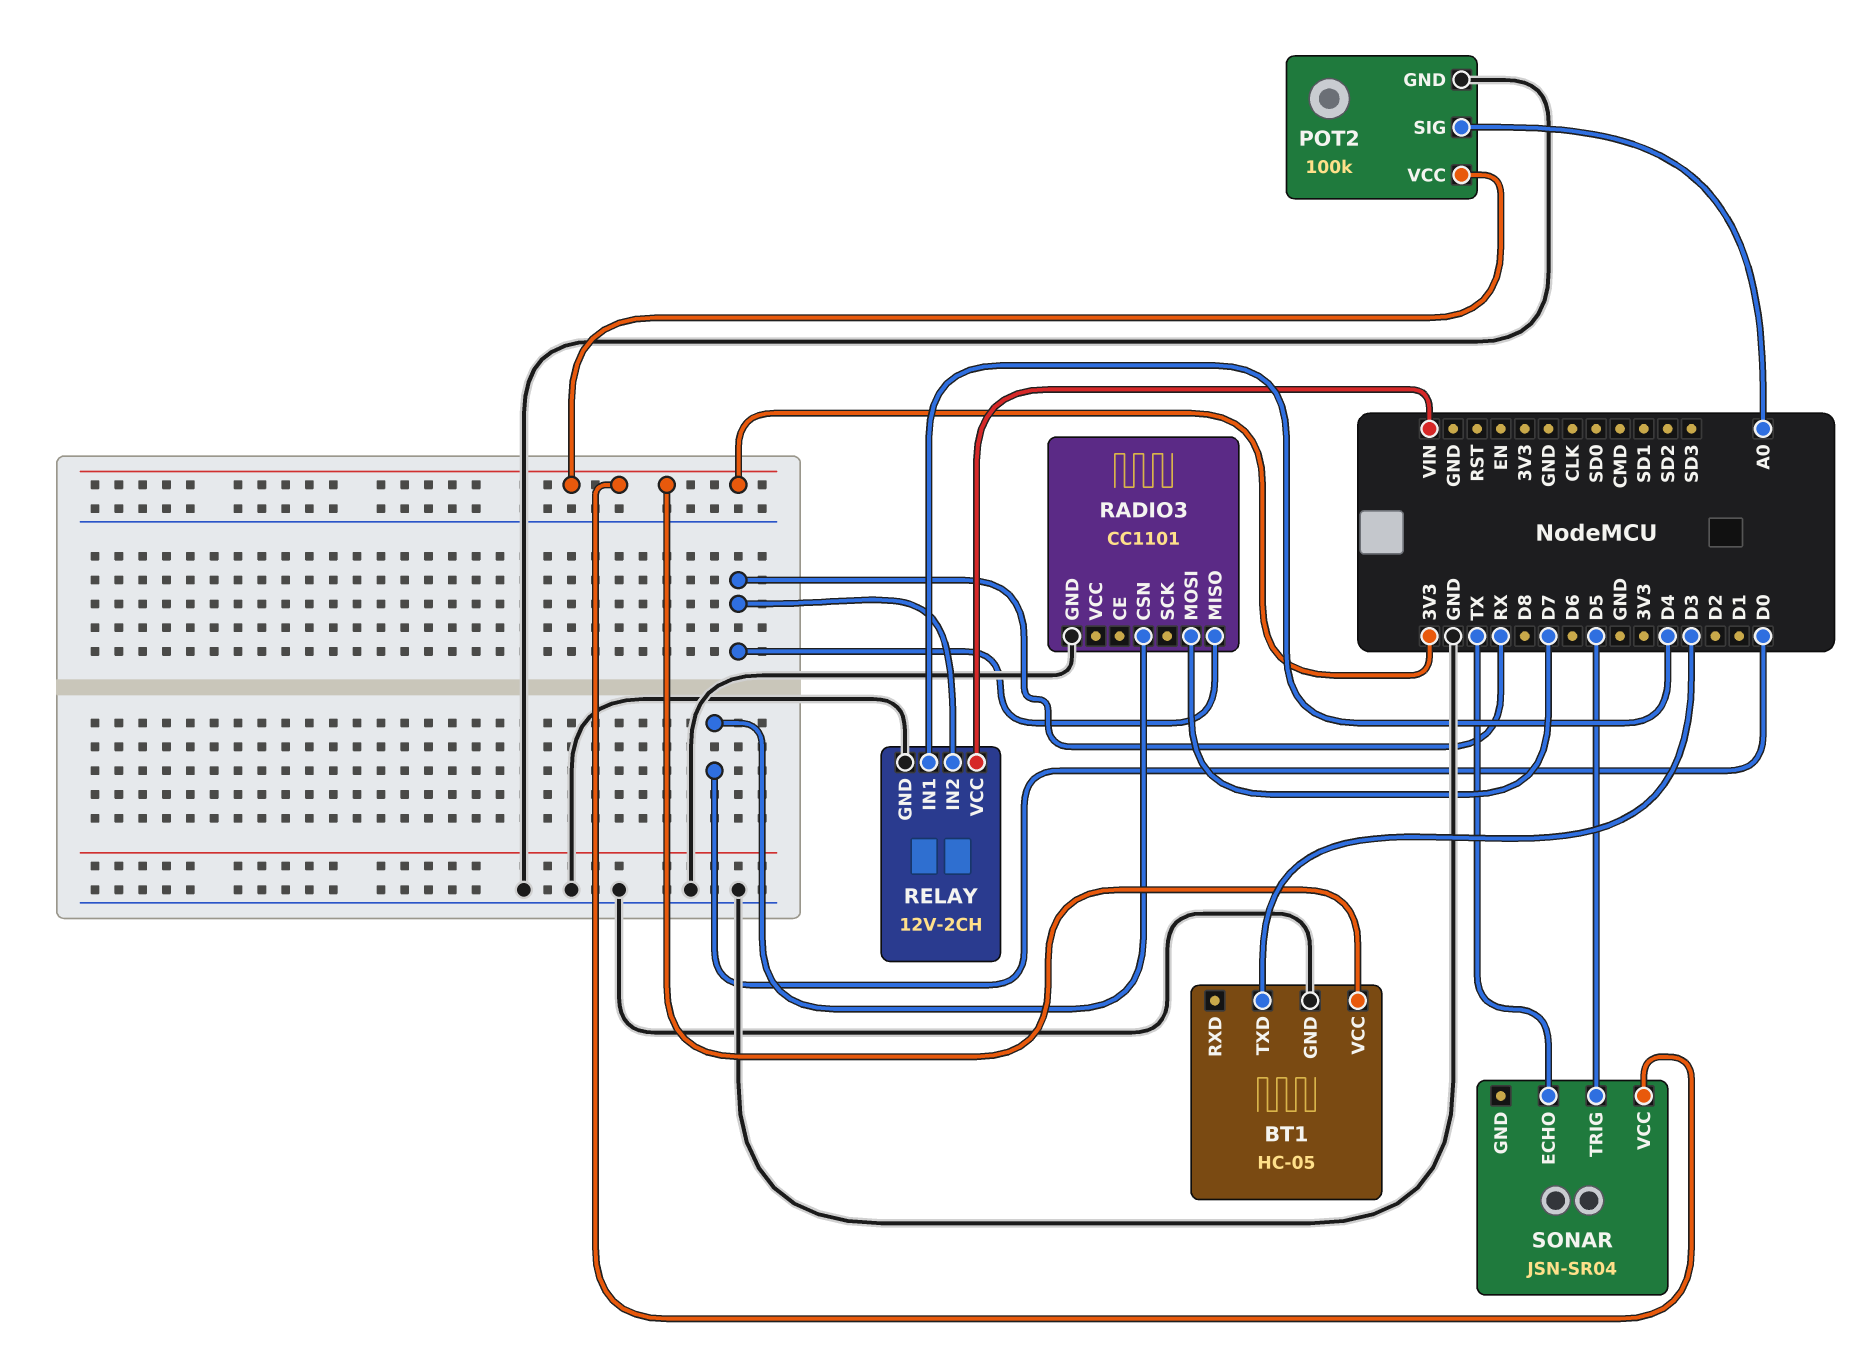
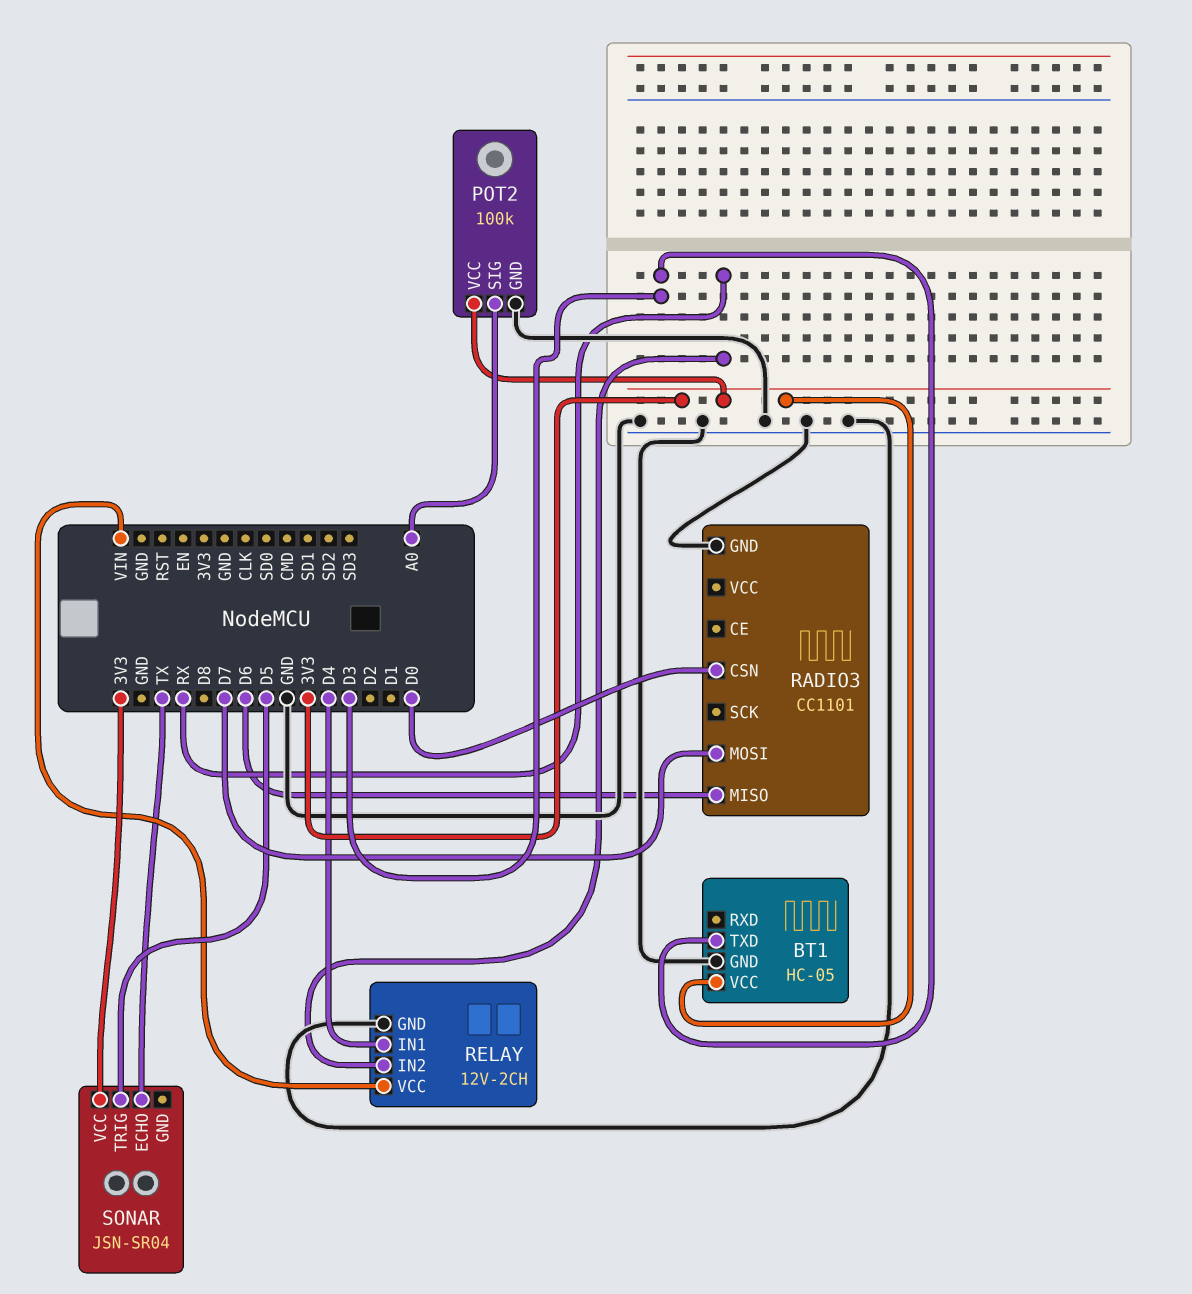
RADIO3 pin MISO: RX -> D6

